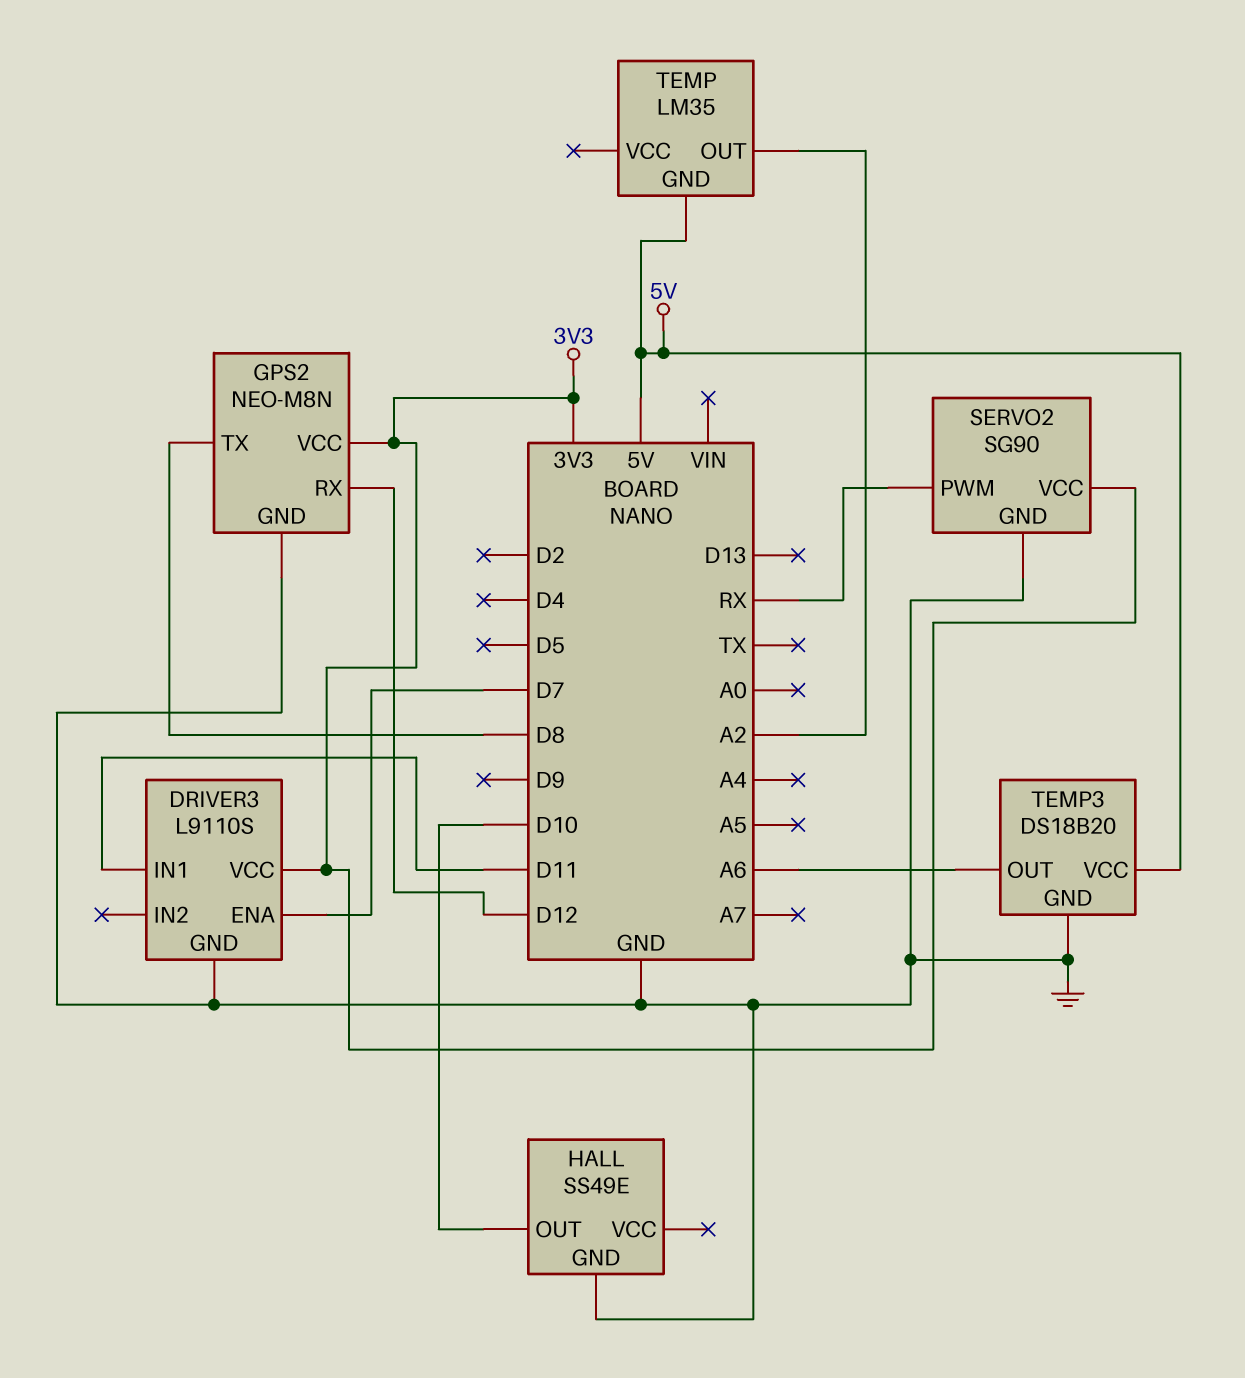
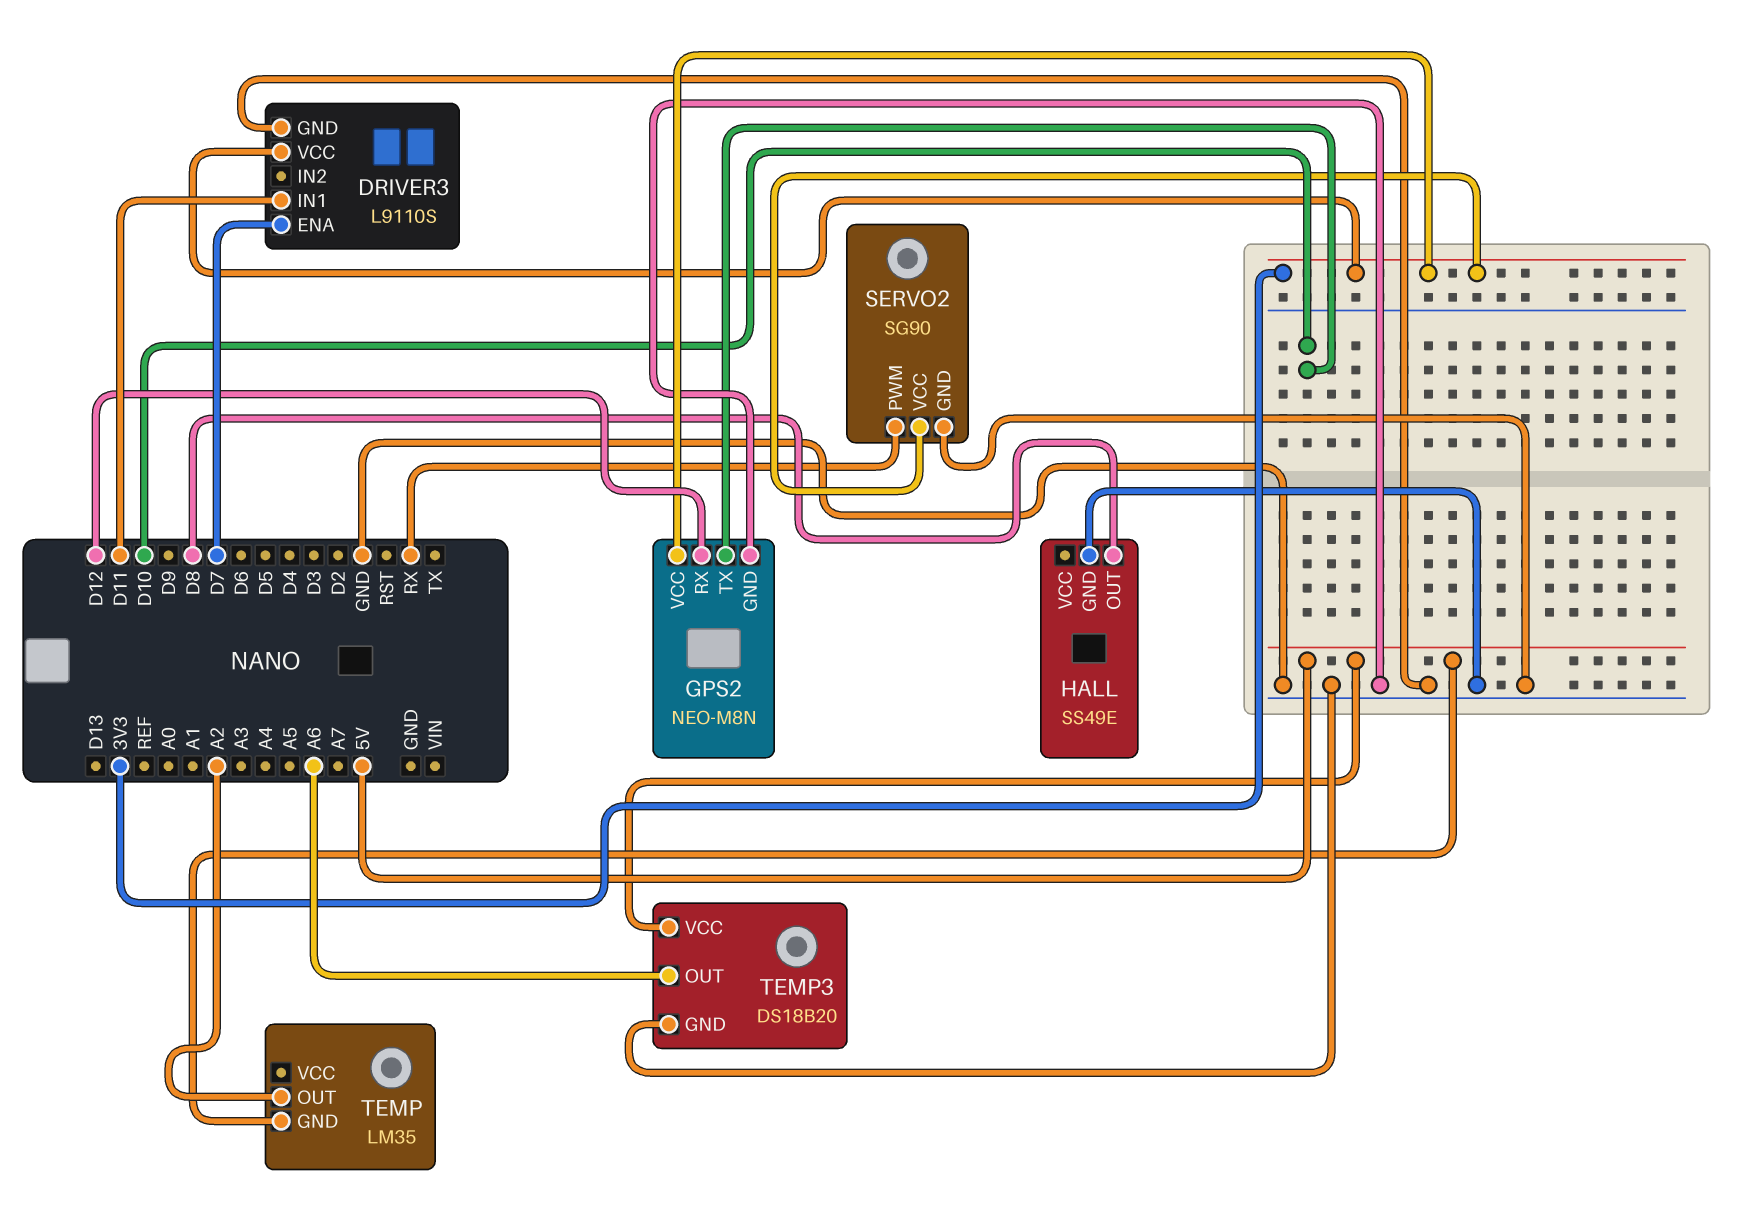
GPS2 pin TX: D8 -> D10
HALL pin OUT: D10 -> D8

